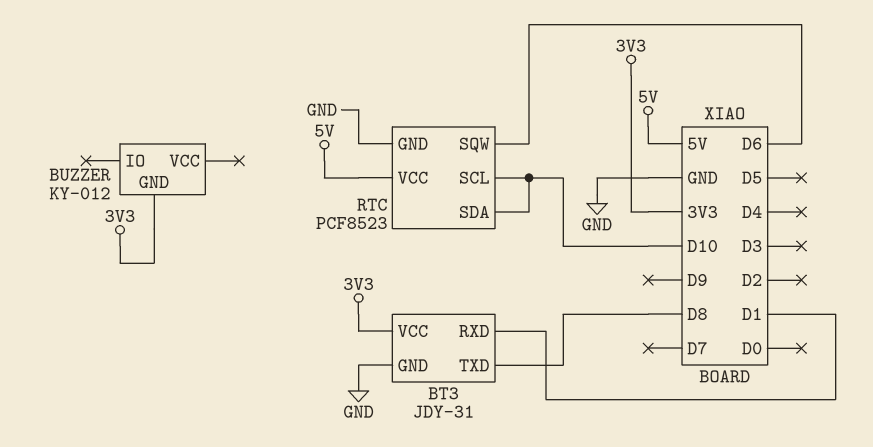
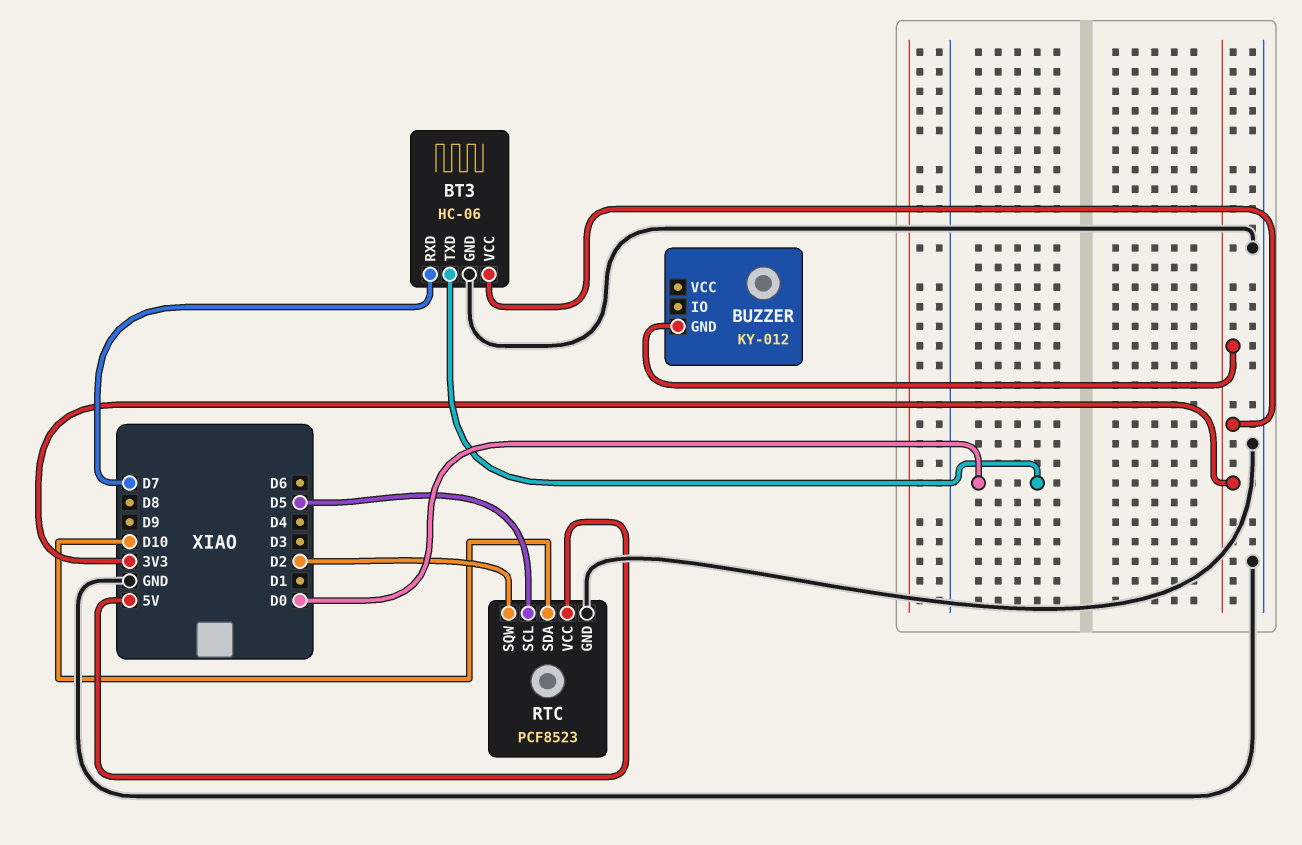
BT3: JDY-31 -> HC-06
BT3 pin RXD: D1 -> D7
BT3 pin TXD: D8 -> D0
RTC pin SCL: D10 -> D5
RTC pin SQW: D6 -> D2

